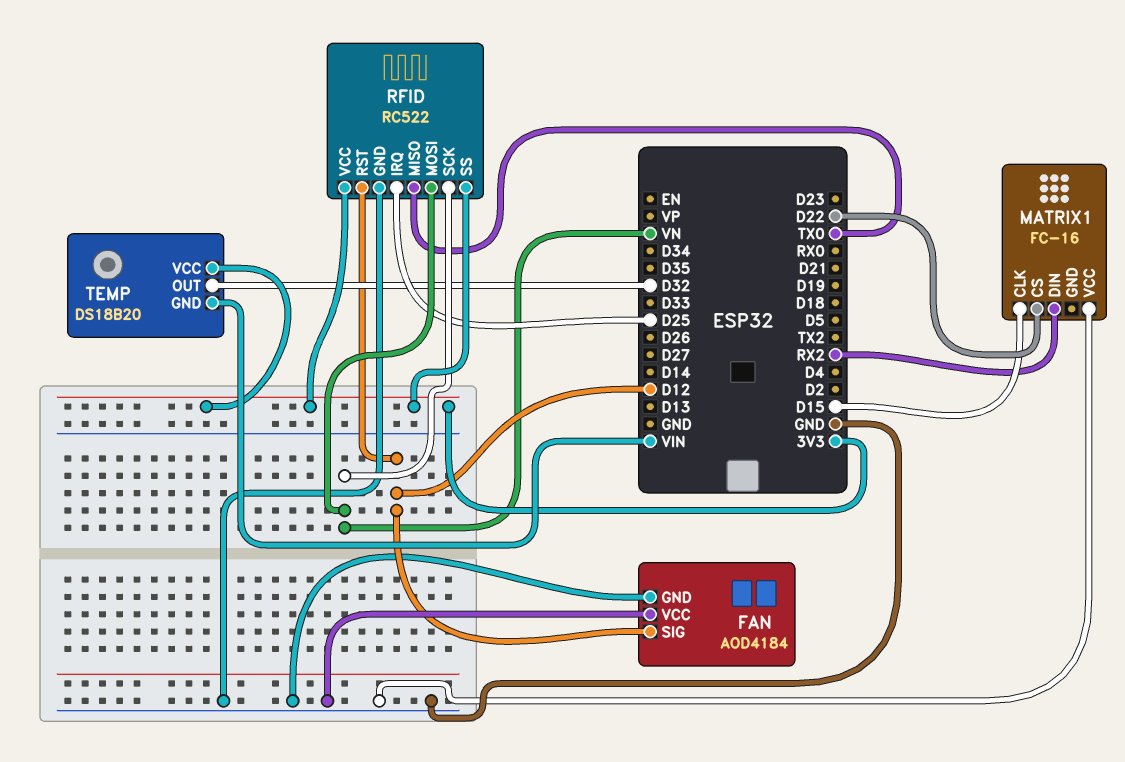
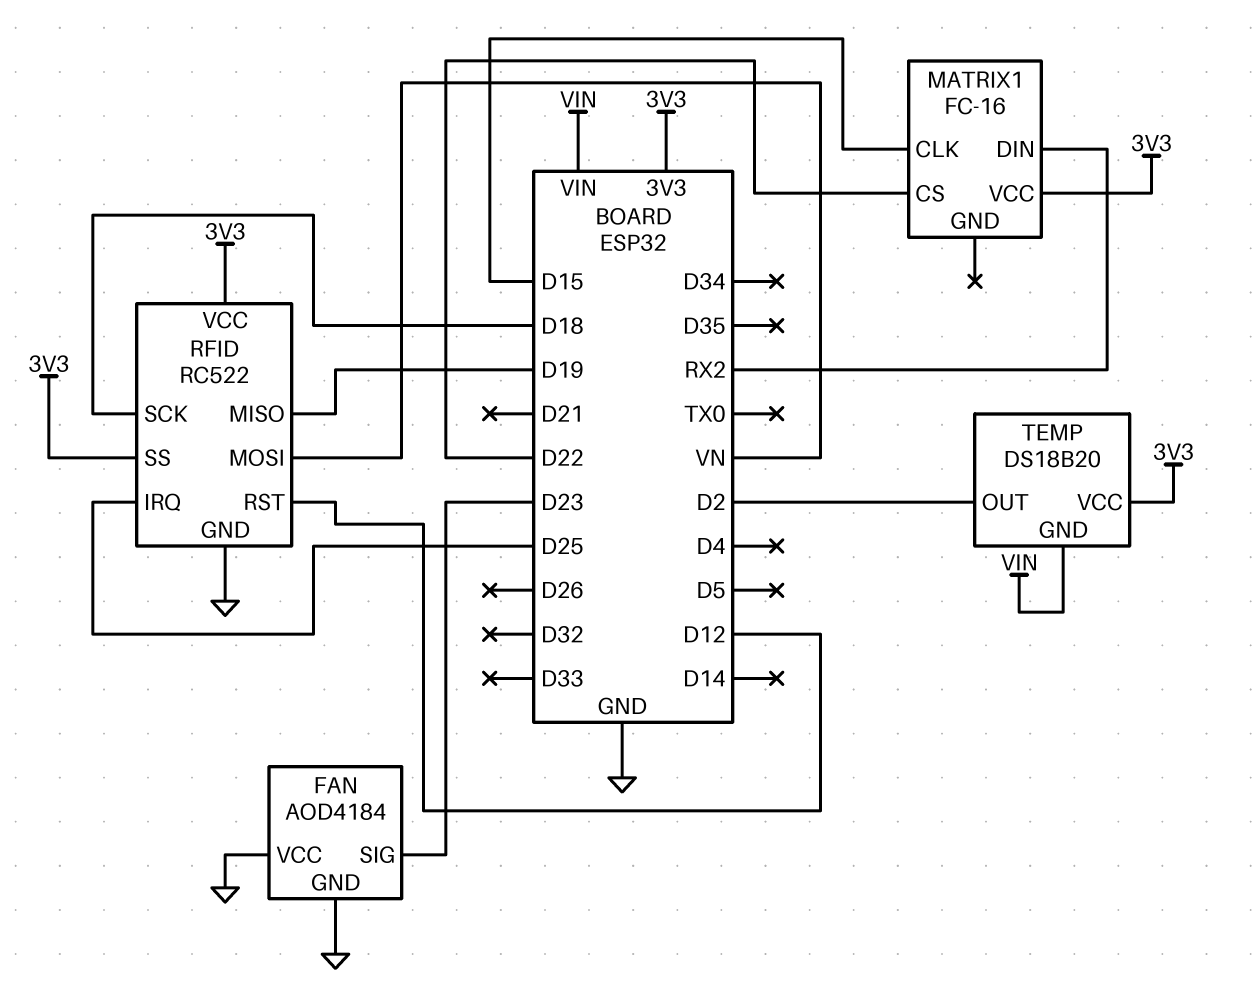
FAN pin SIG: D12 -> D23
MATRIX1 pin VCC: GND -> 3V3
RFID pin MISO: TX0 -> D19
RFID pin SCK: VN -> D18
TEMP pin OUT: D32 -> D2

